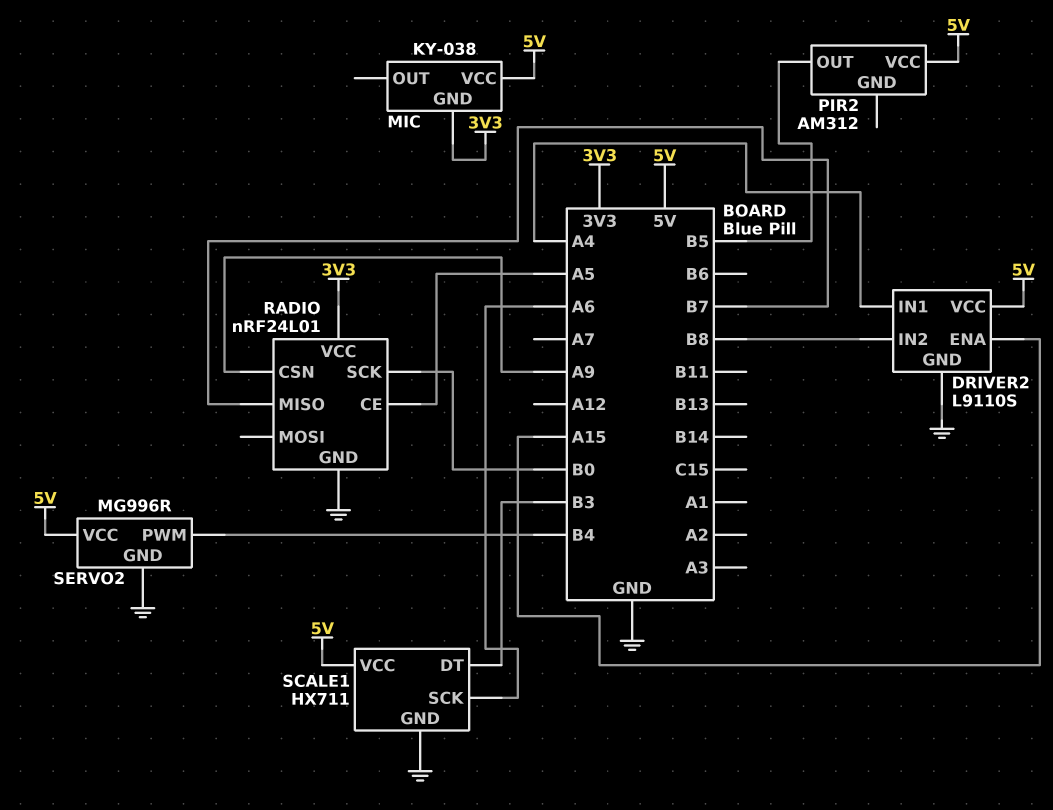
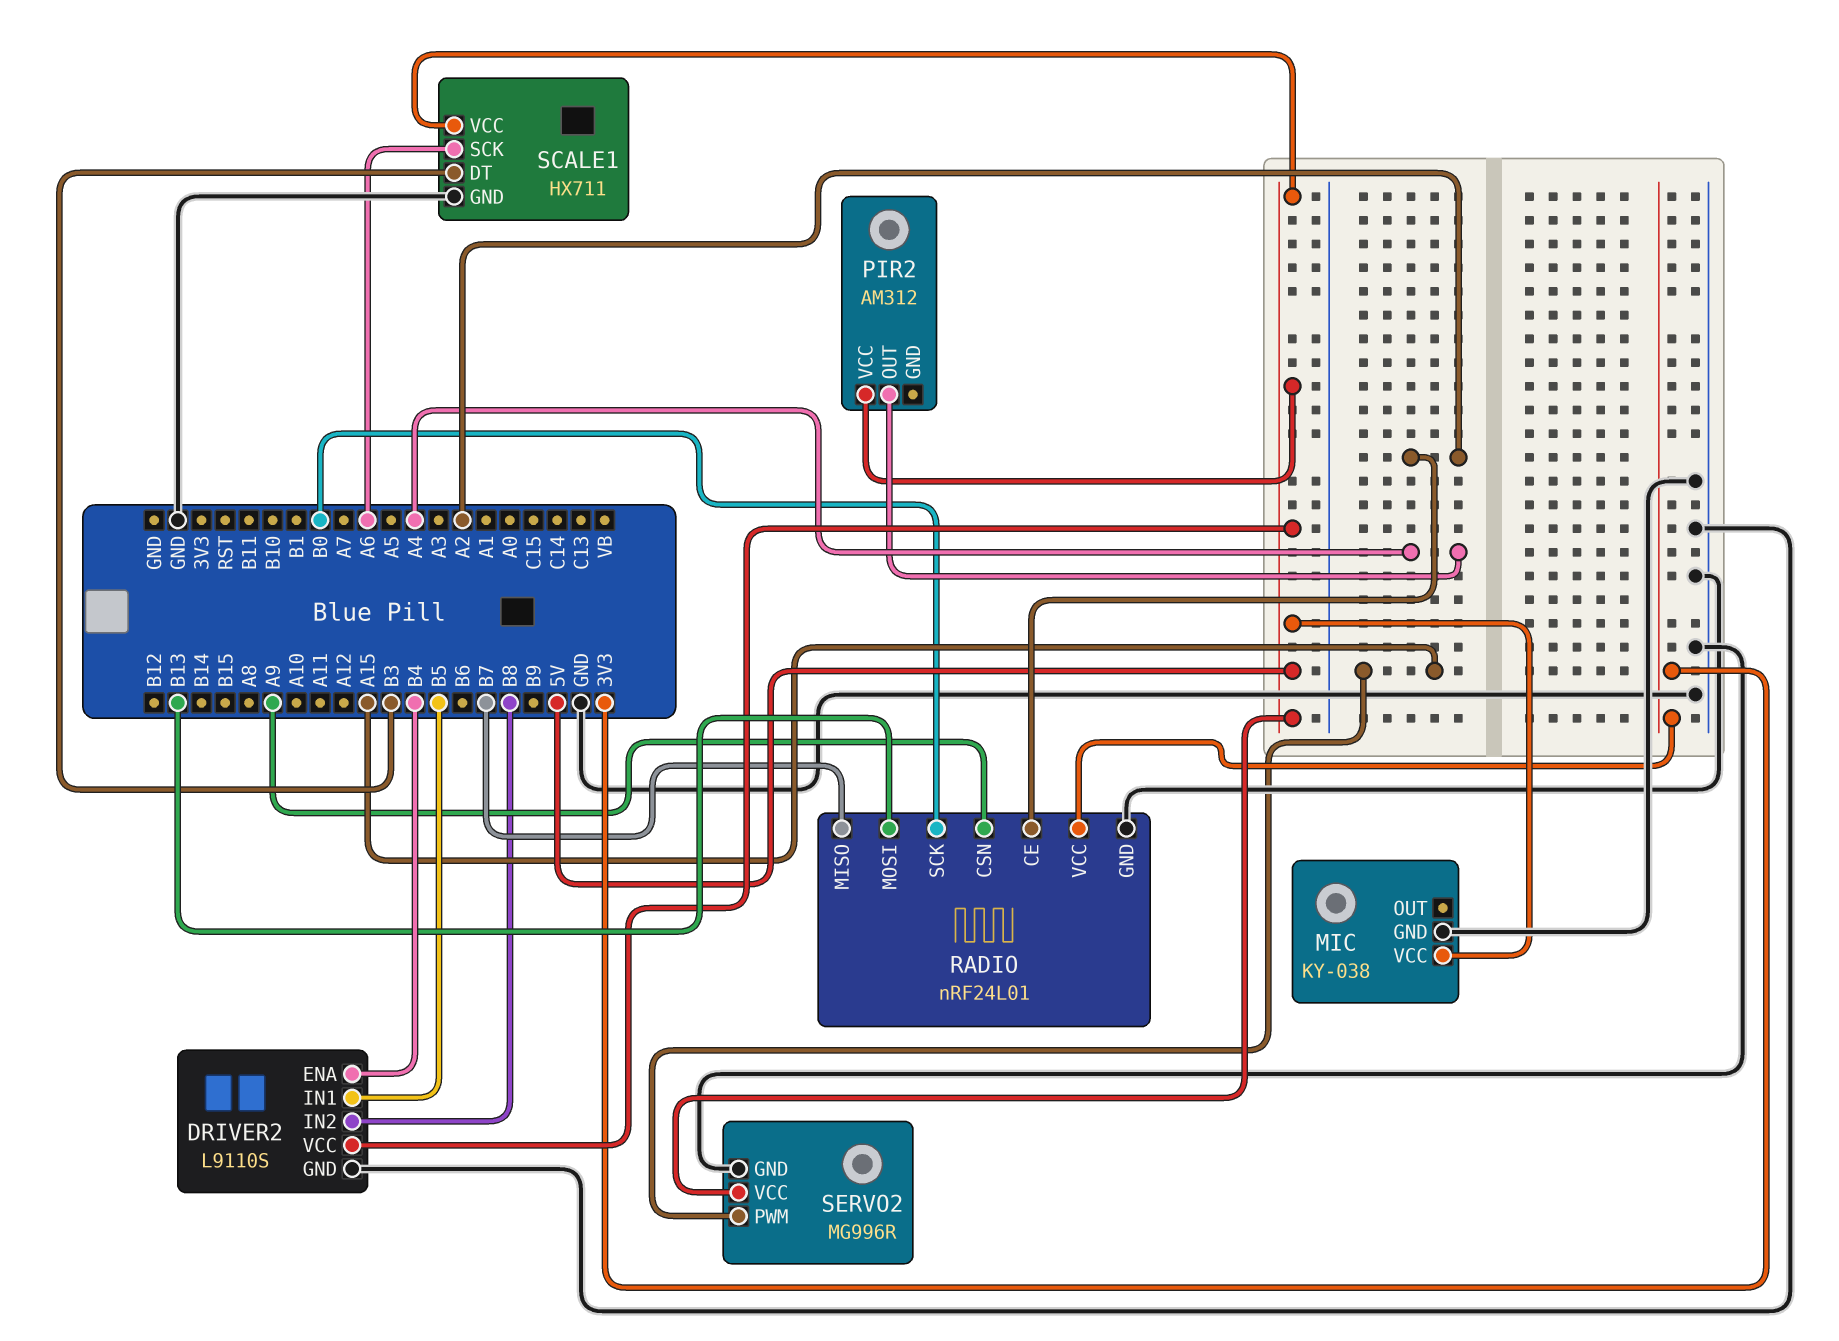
DRIVER2 pin ENA: A15 -> B4
DRIVER2 pin IN1: A4 -> B5
MIC pin GND: 3V3 -> GND
PIR2 pin OUT: B5 -> A4
RADIO pin CE: A5 -> A2
RADIO pin MOSI: none -> B13
SERVO2 pin PWM: B4 -> A15

